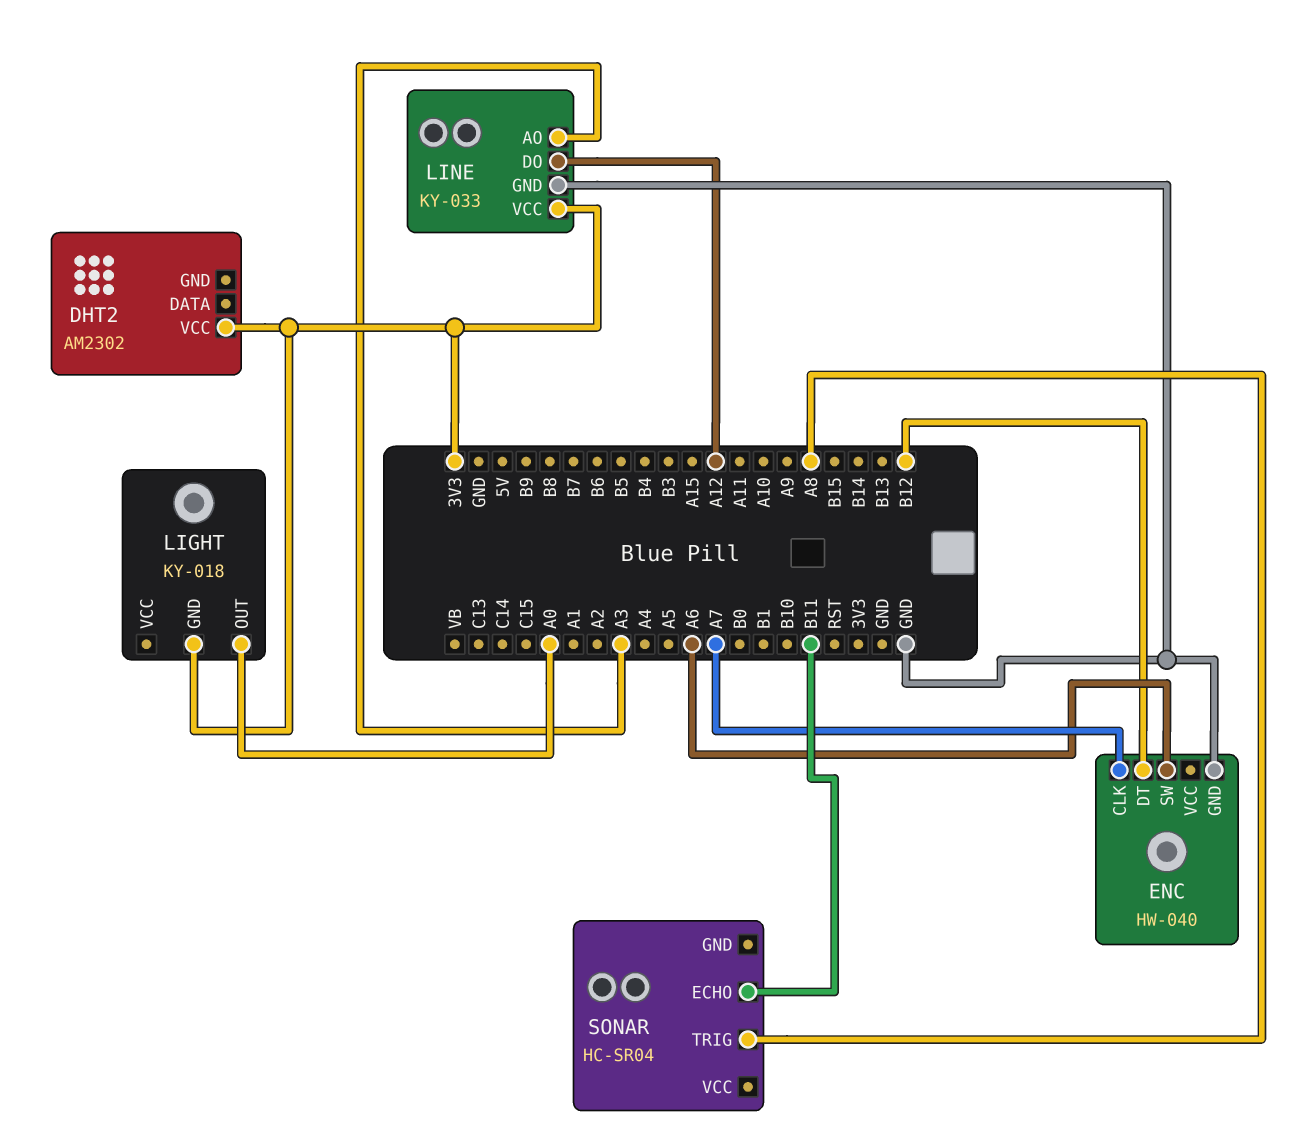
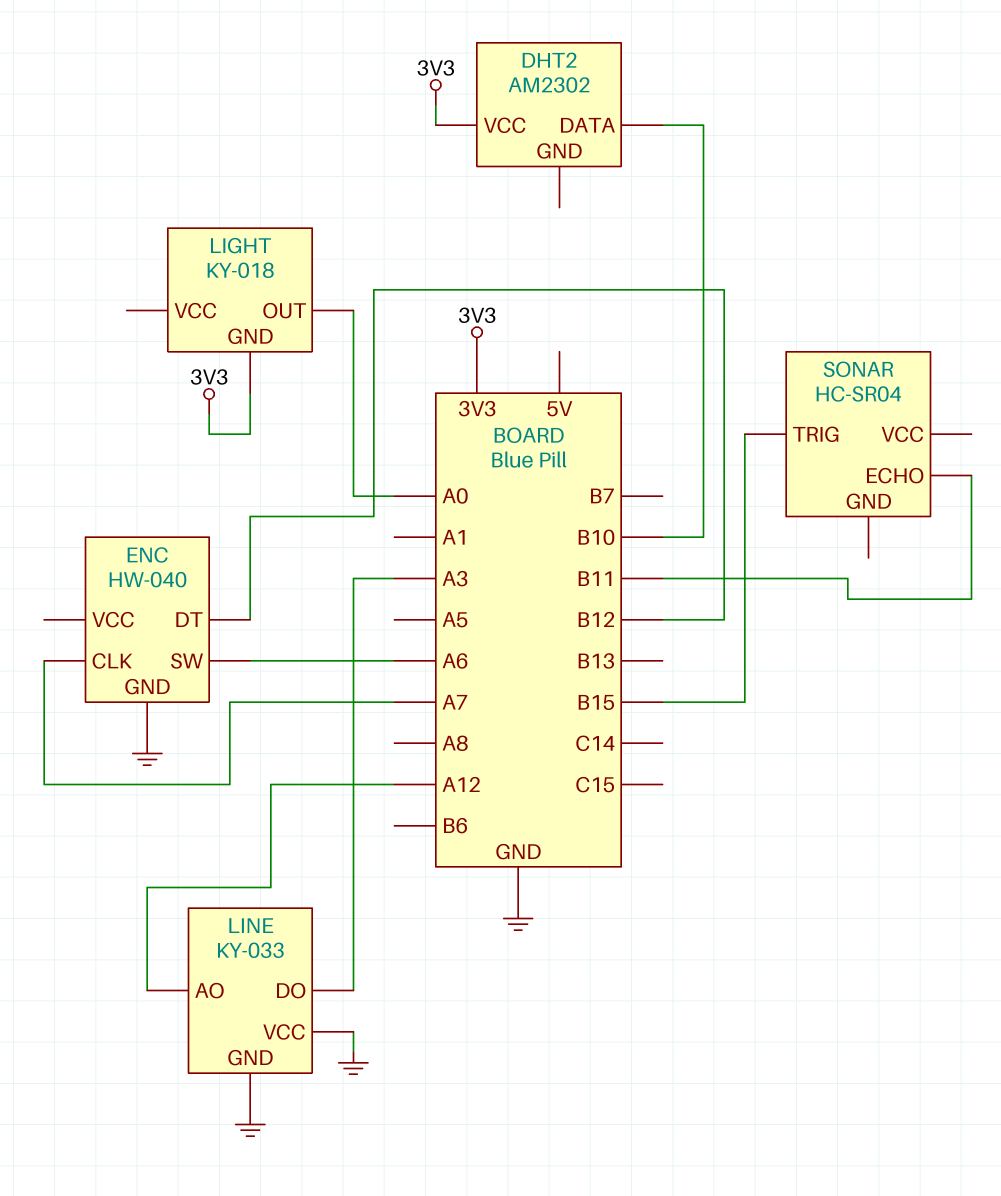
DHT2 pin DATA: none -> B10
LINE pin AO: A3 -> A12
LINE pin DO: A12 -> A3
LINE pin VCC: 3V3 -> GND
SONAR pin TRIG: A8 -> B15

